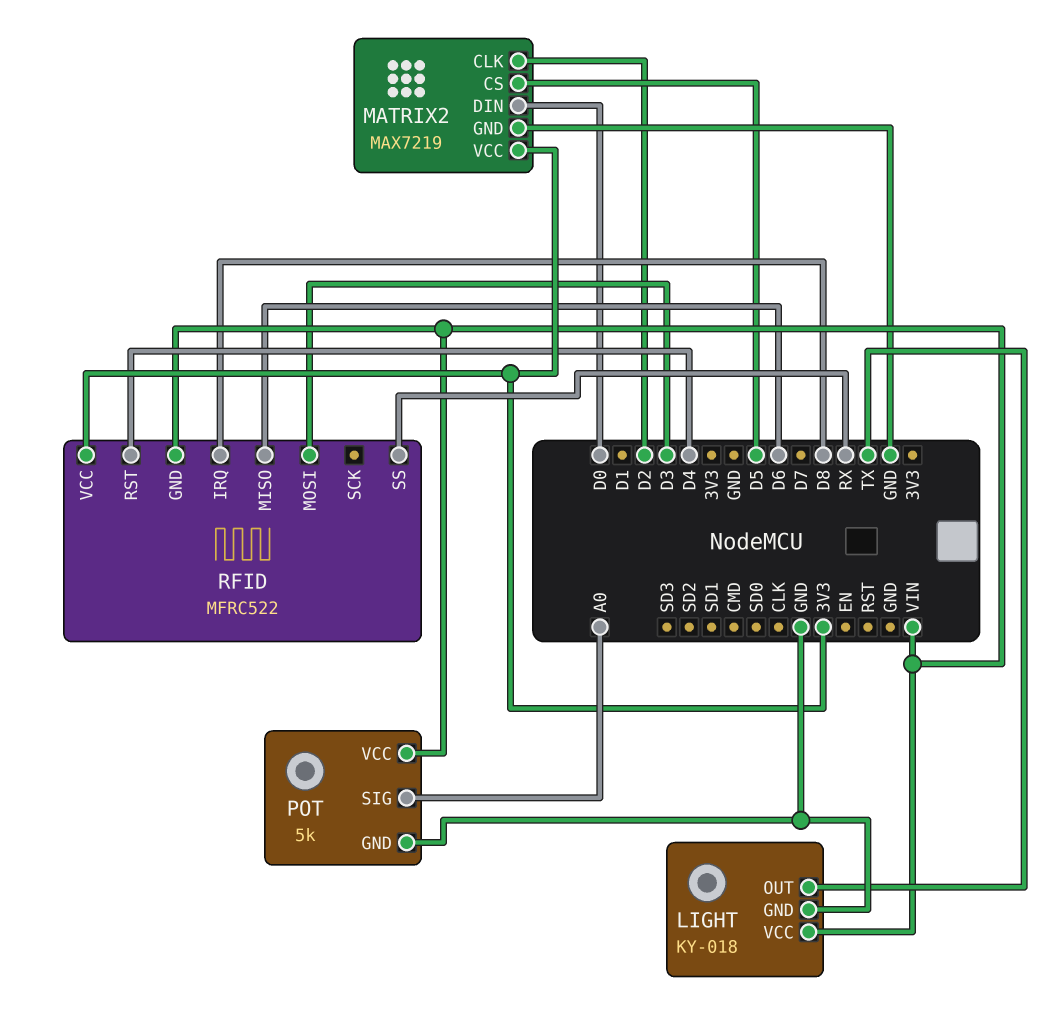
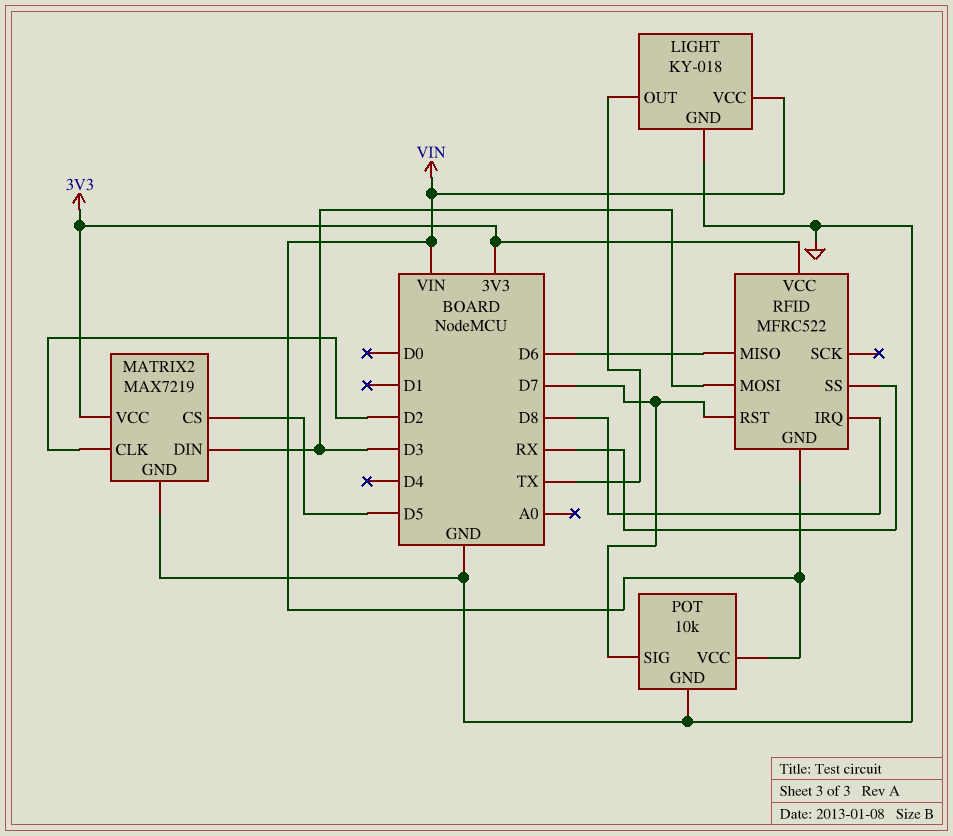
MATRIX2 pin DIN: D0 -> D3
POT: 5k -> 10k
POT pin SIG: A0 -> D7
RFID pin RST: D4 -> D7

